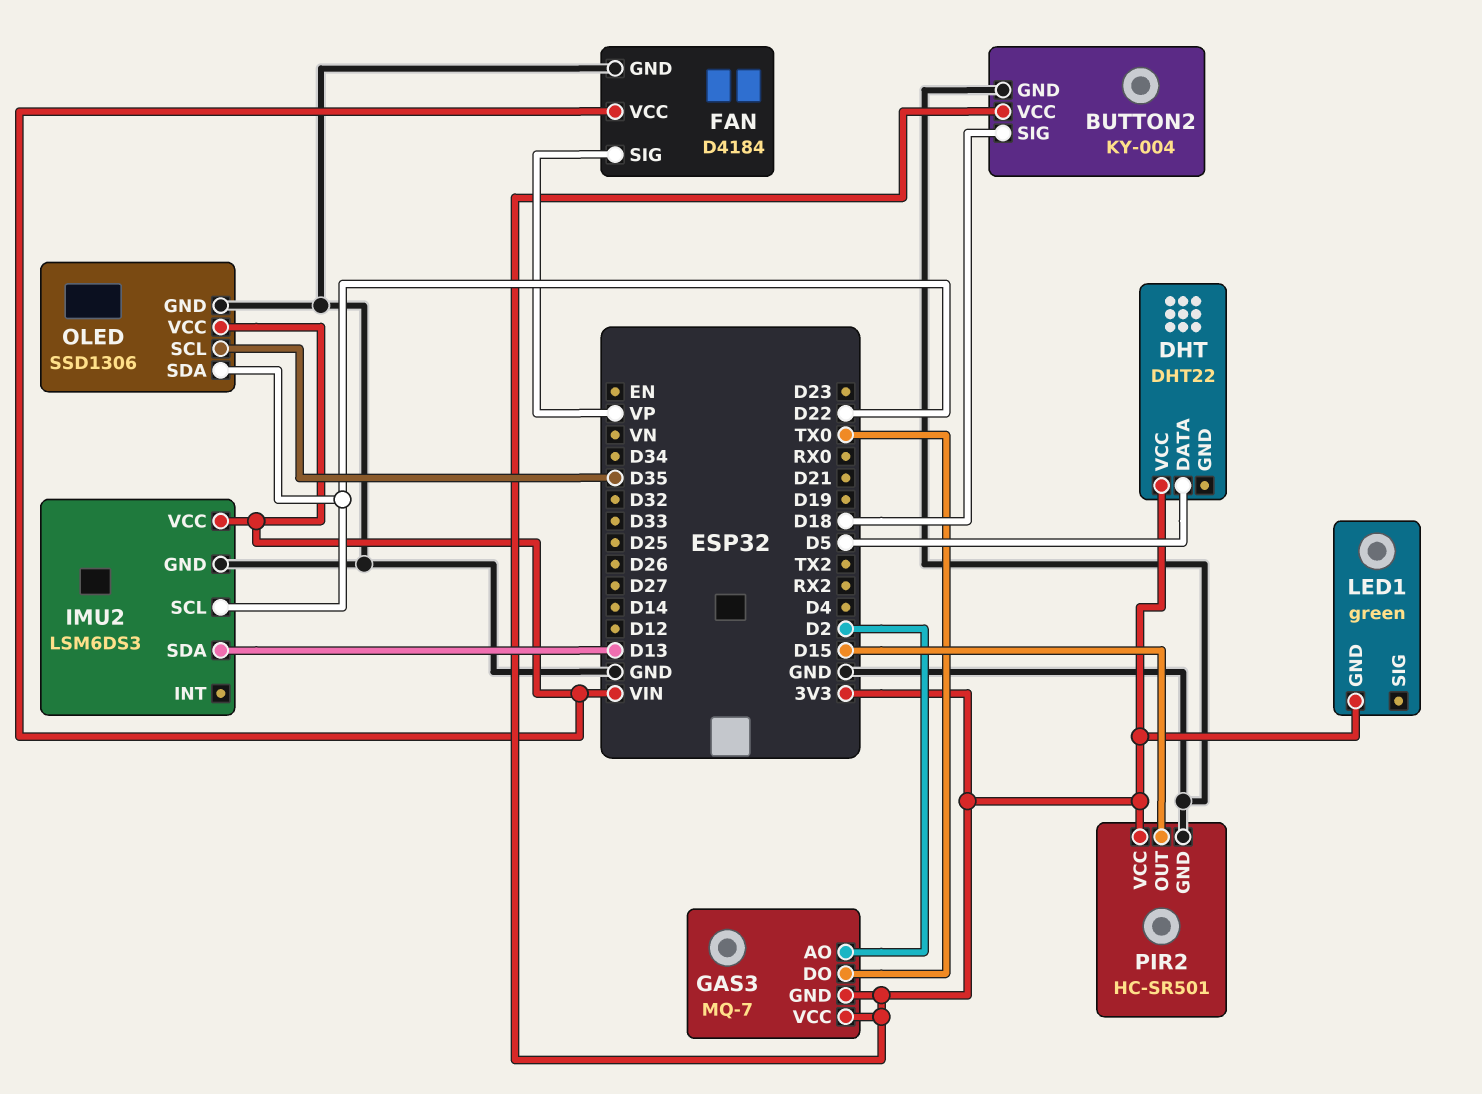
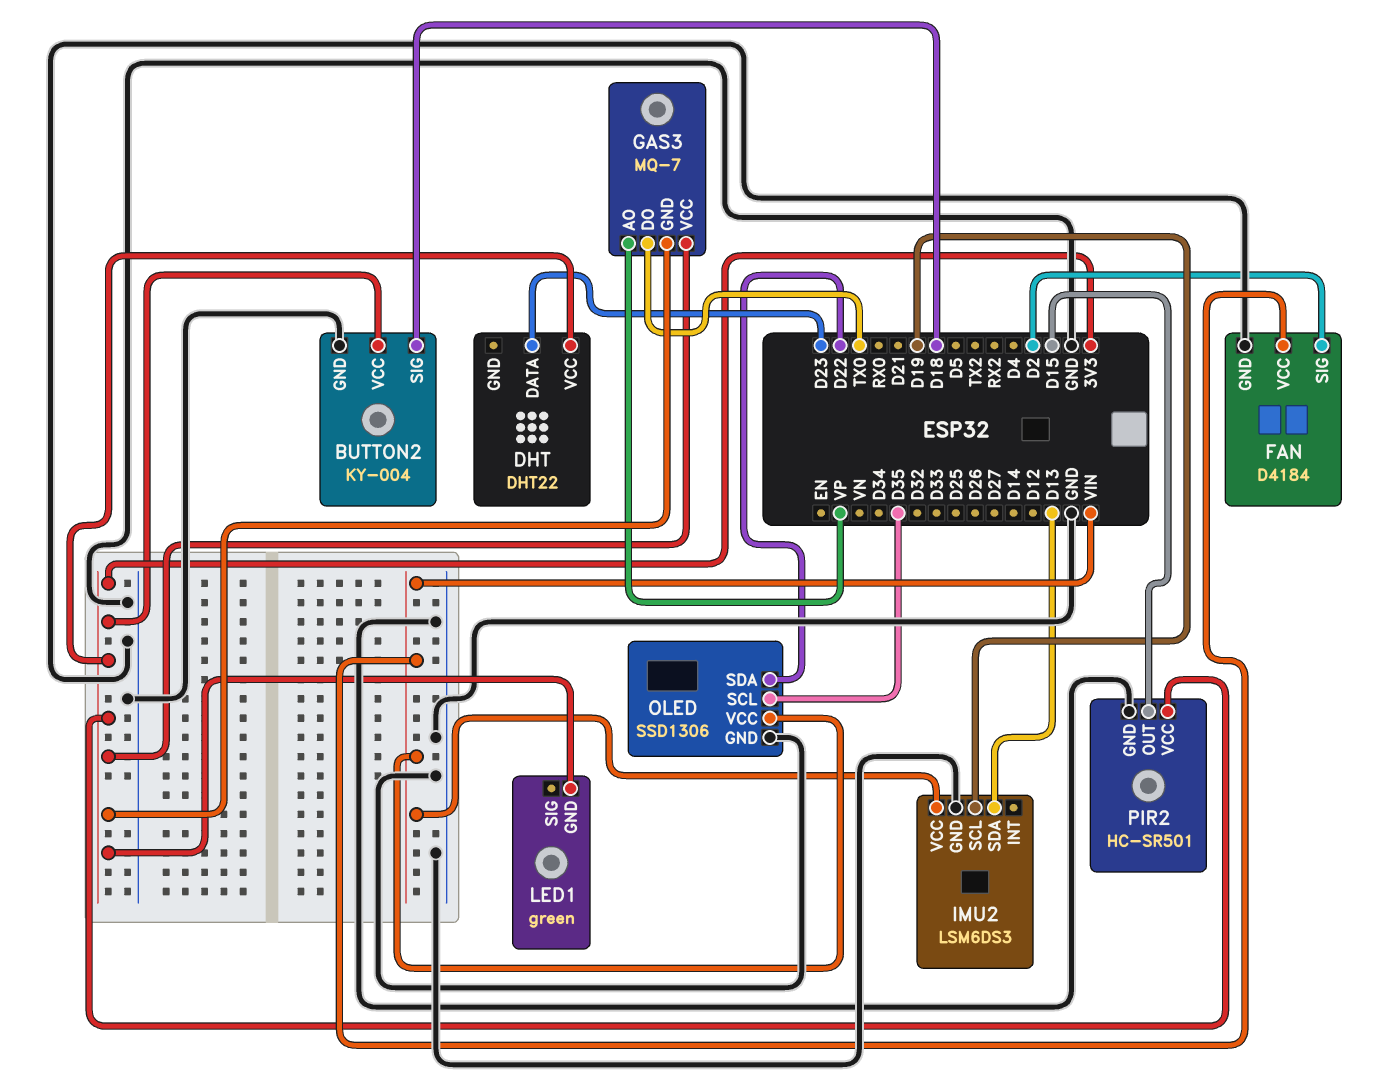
DHT pin DATA: D5 -> D23
FAN pin SIG: VP -> D2
GAS3 pin AO: D2 -> VP
IMU2 pin SCL: D22 -> D19

